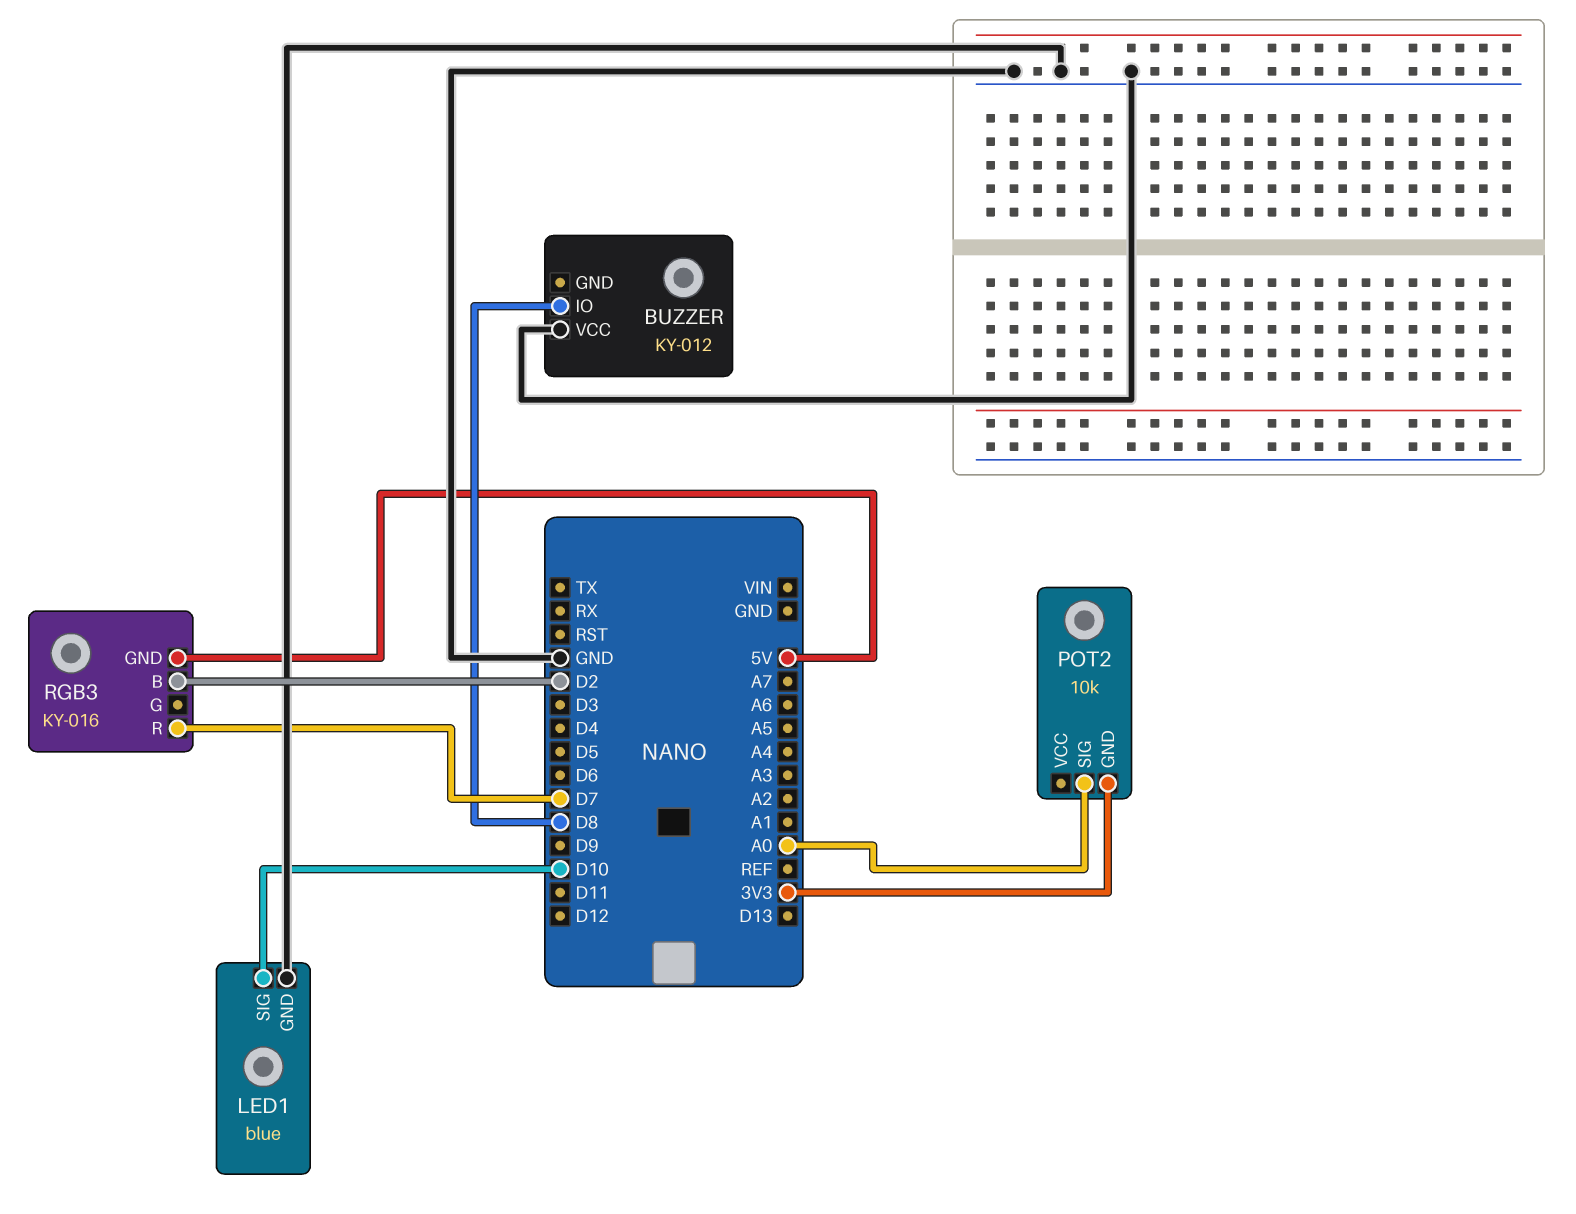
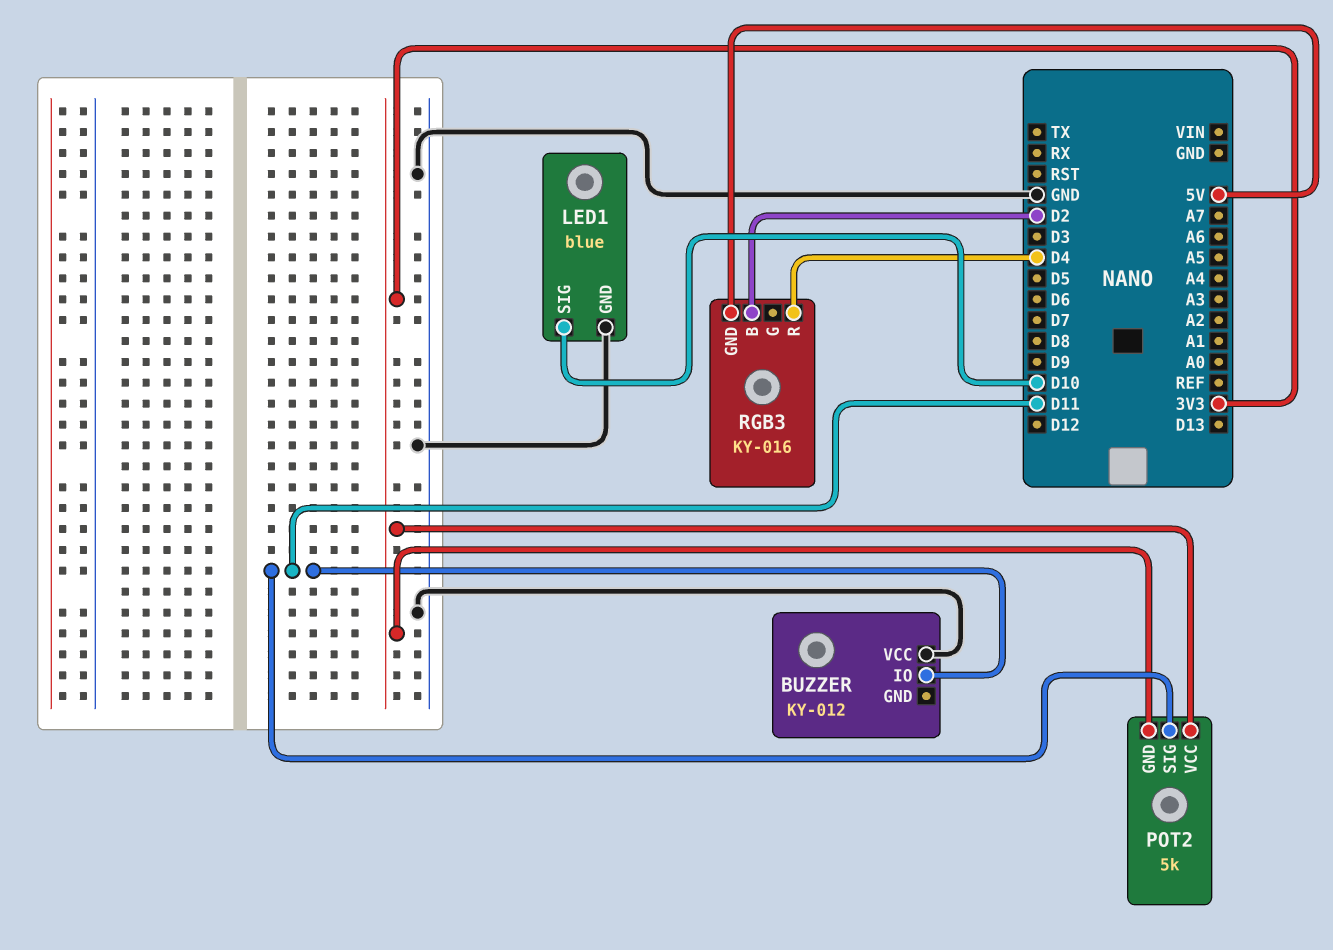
BUZZER pin IO: D8 -> D11
POT2: 10k -> 5k
POT2 pin SIG: A0 -> D11
POT2 pin VCC: none -> 3V3
RGB3 pin R: D7 -> D4

